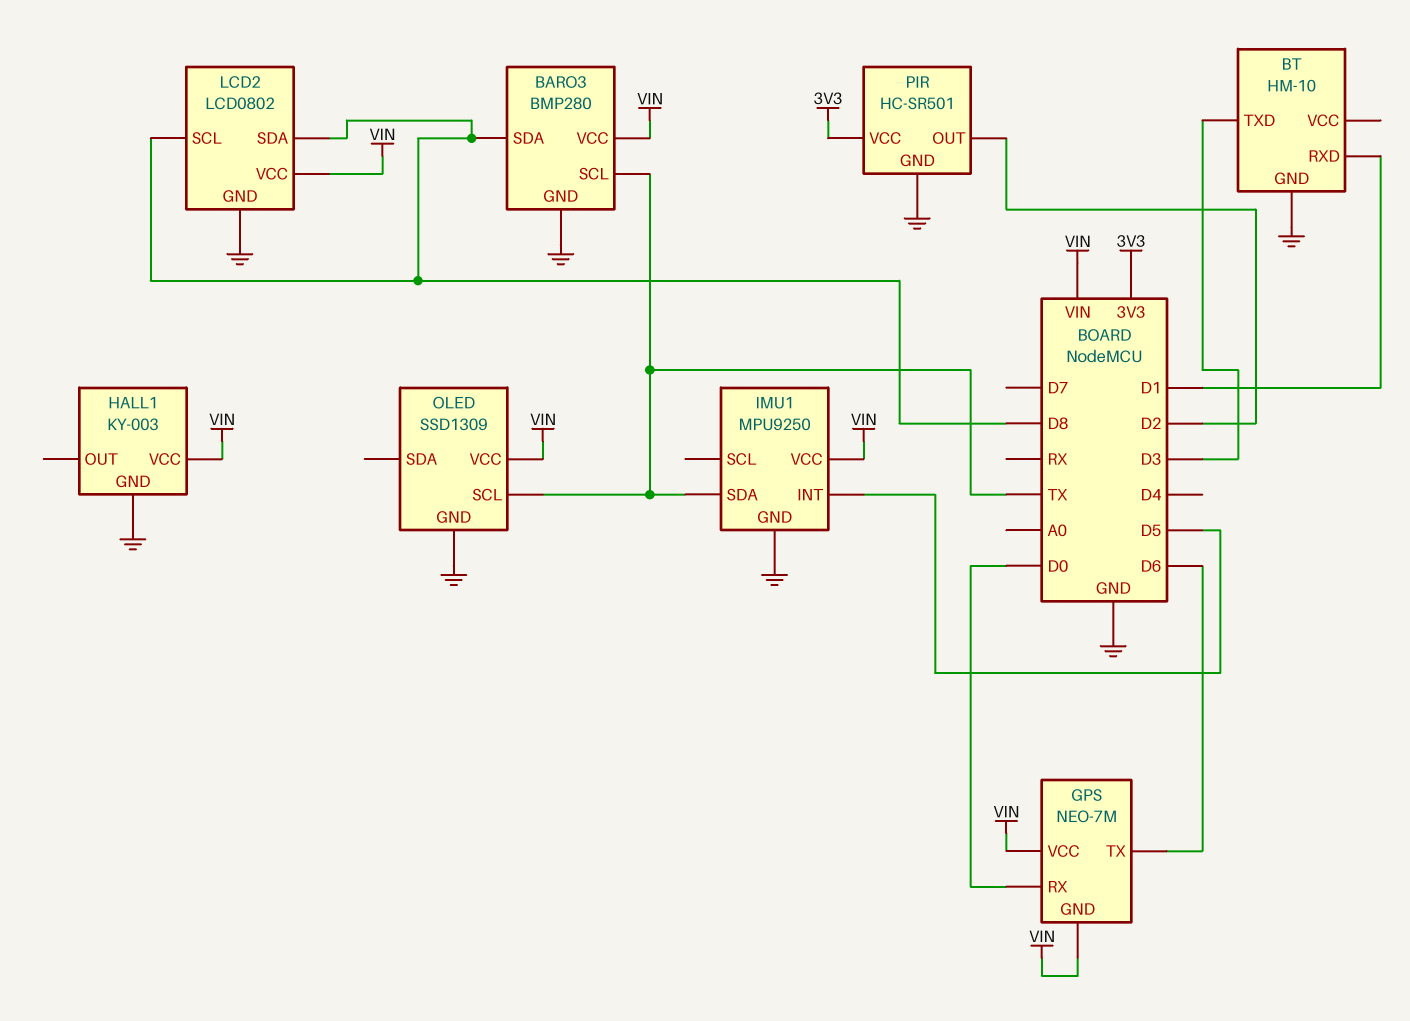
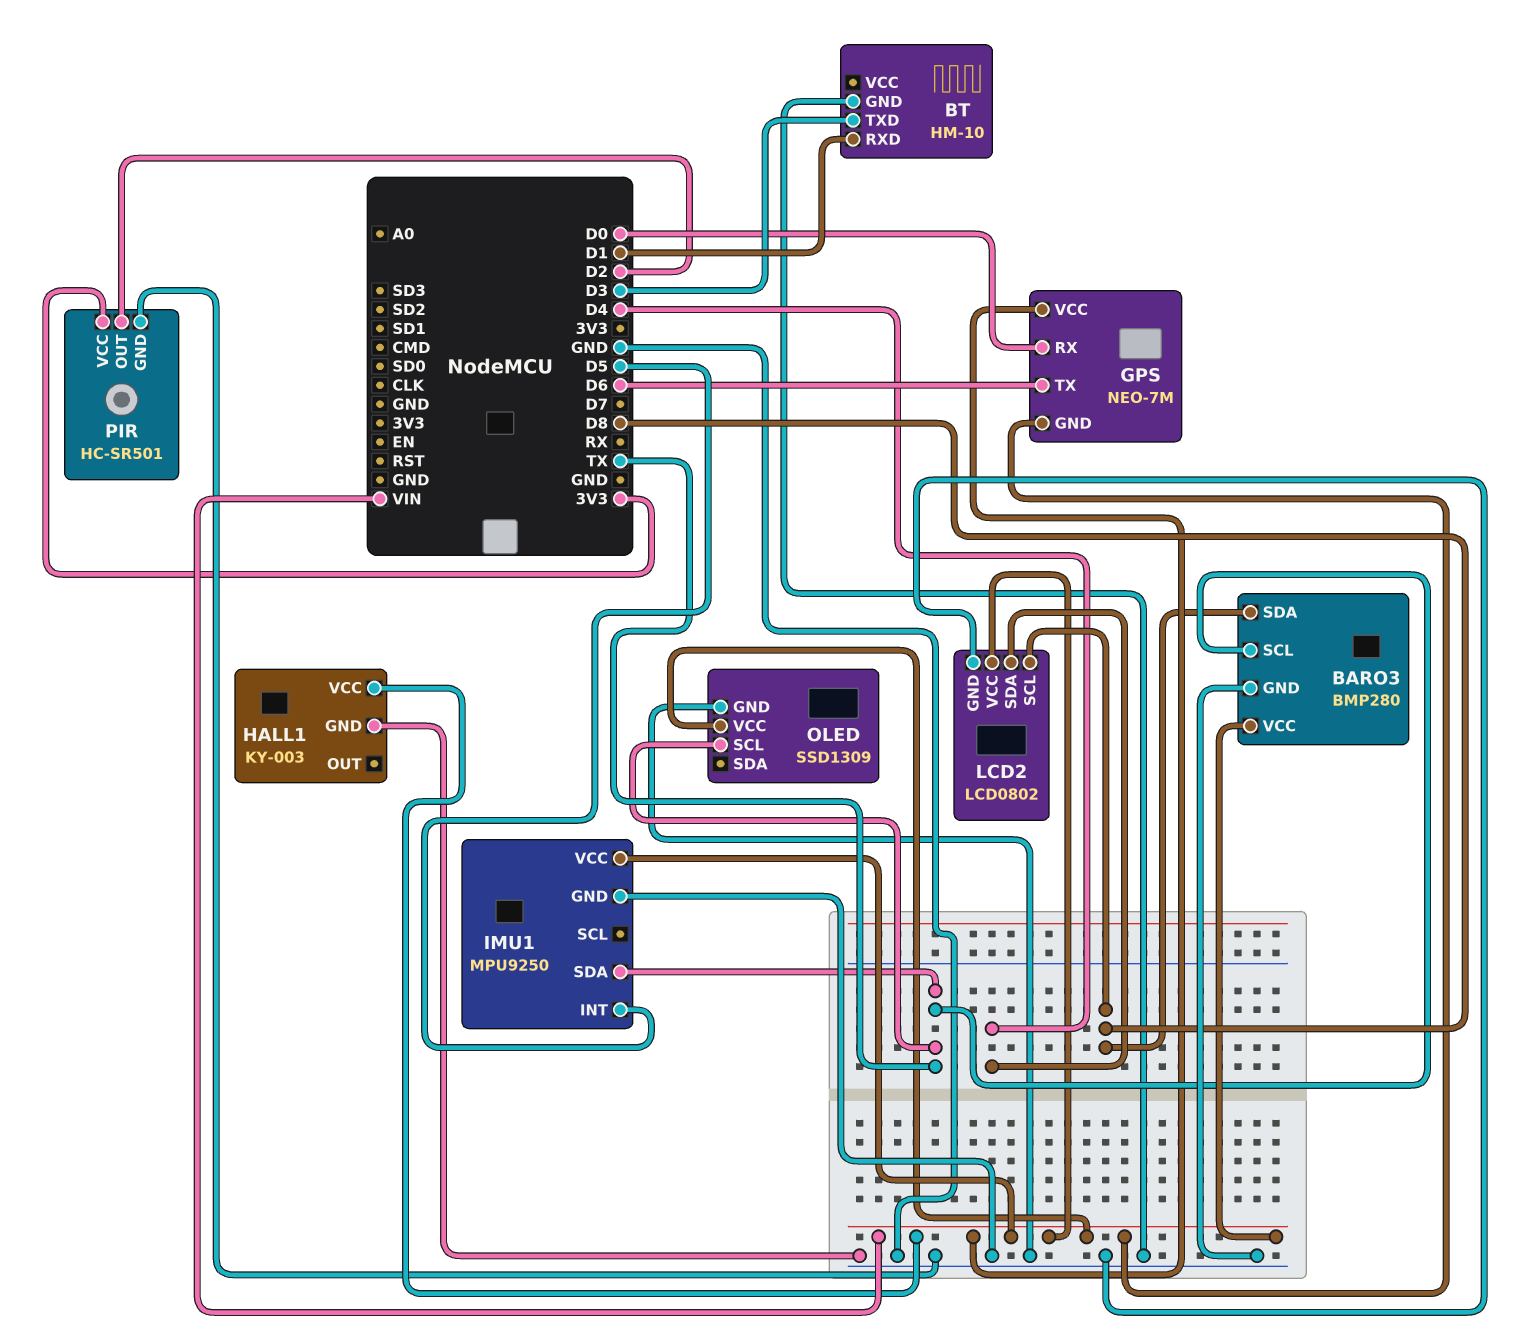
LCD2 pin SDA: D8 -> D4

